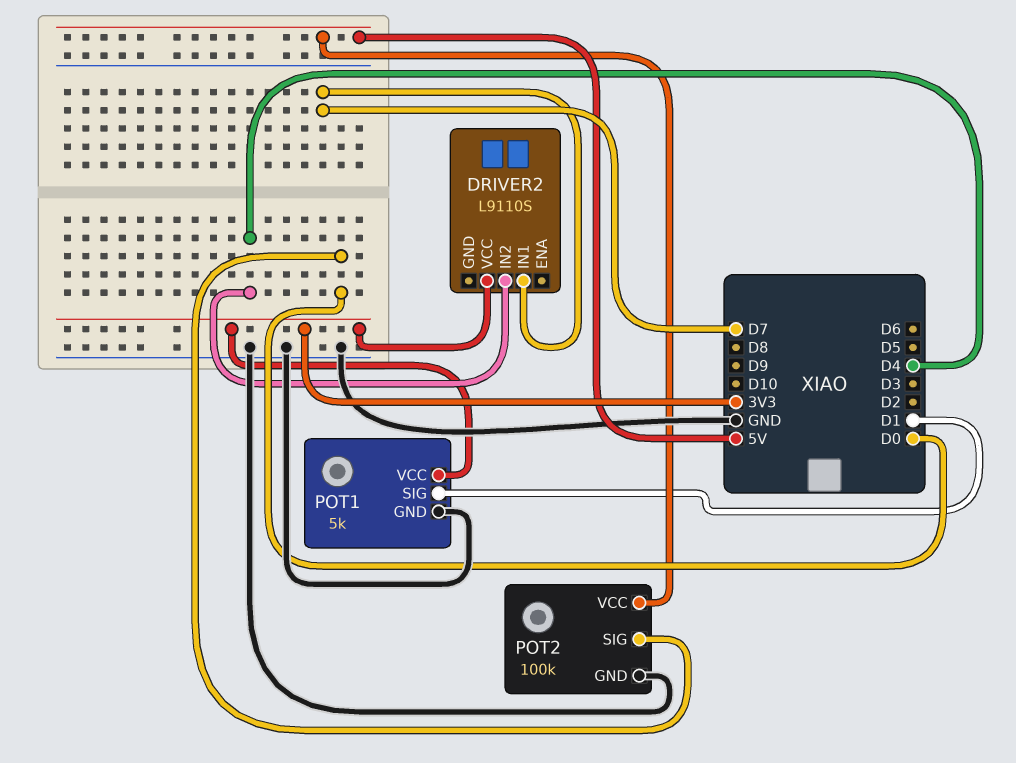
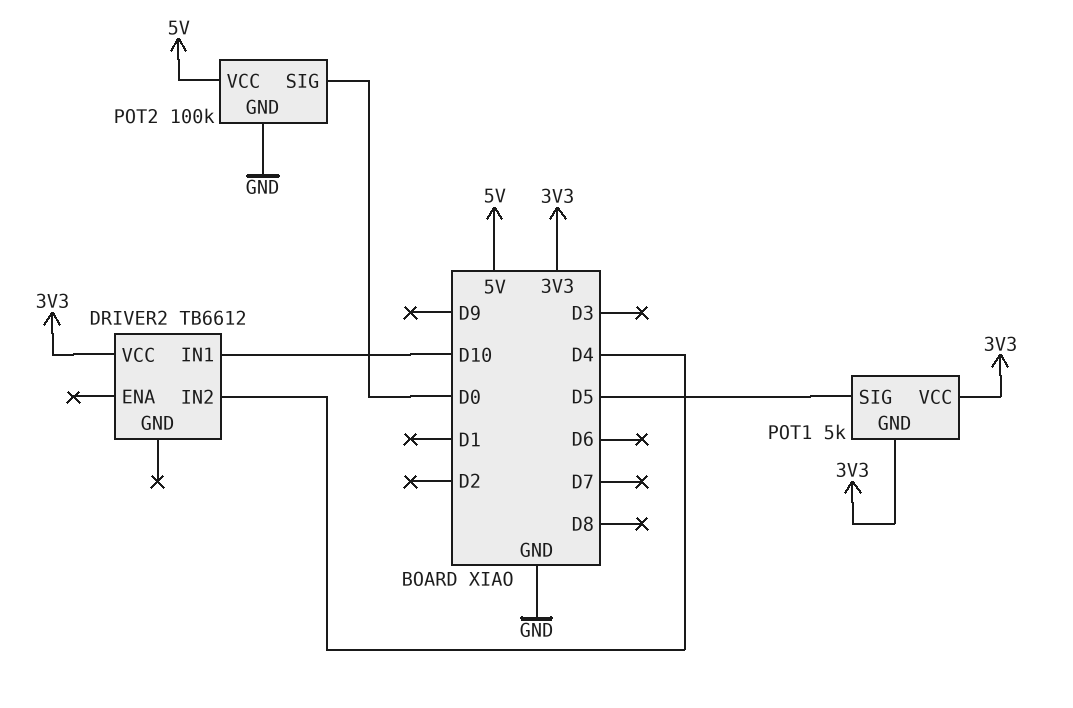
DRIVER2: L9110S -> TB6612
DRIVER2 pin IN1: D7 -> D10
POT1 pin GND: GND -> 3V3
POT1 pin SIG: D1 -> D5

